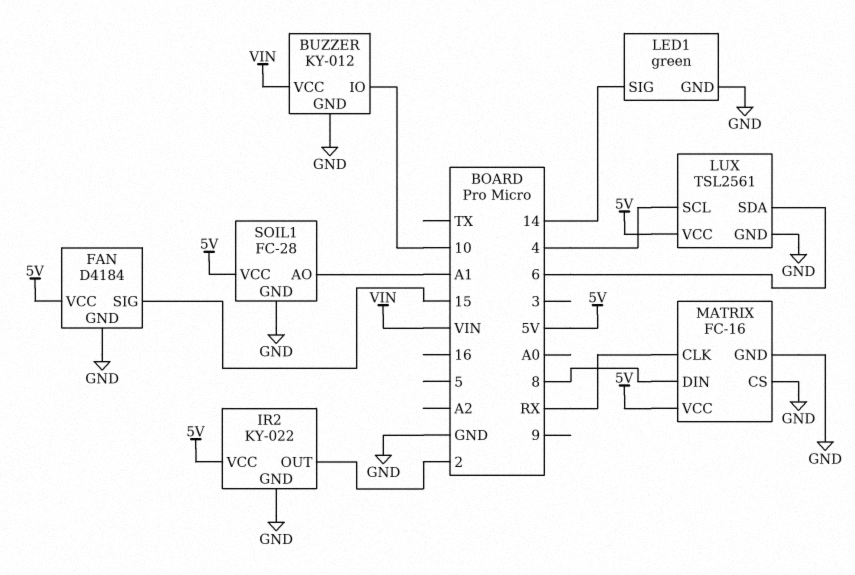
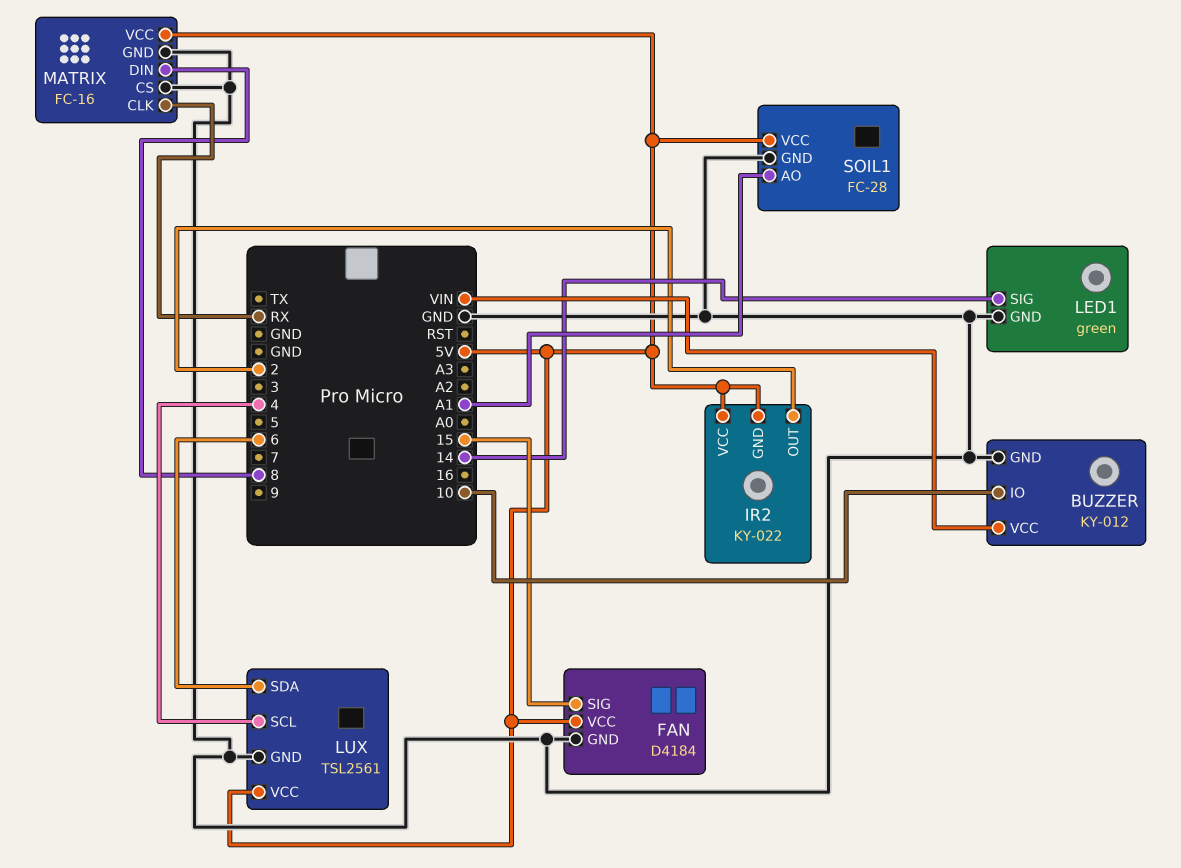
IR2 pin GND: GND -> 5V

